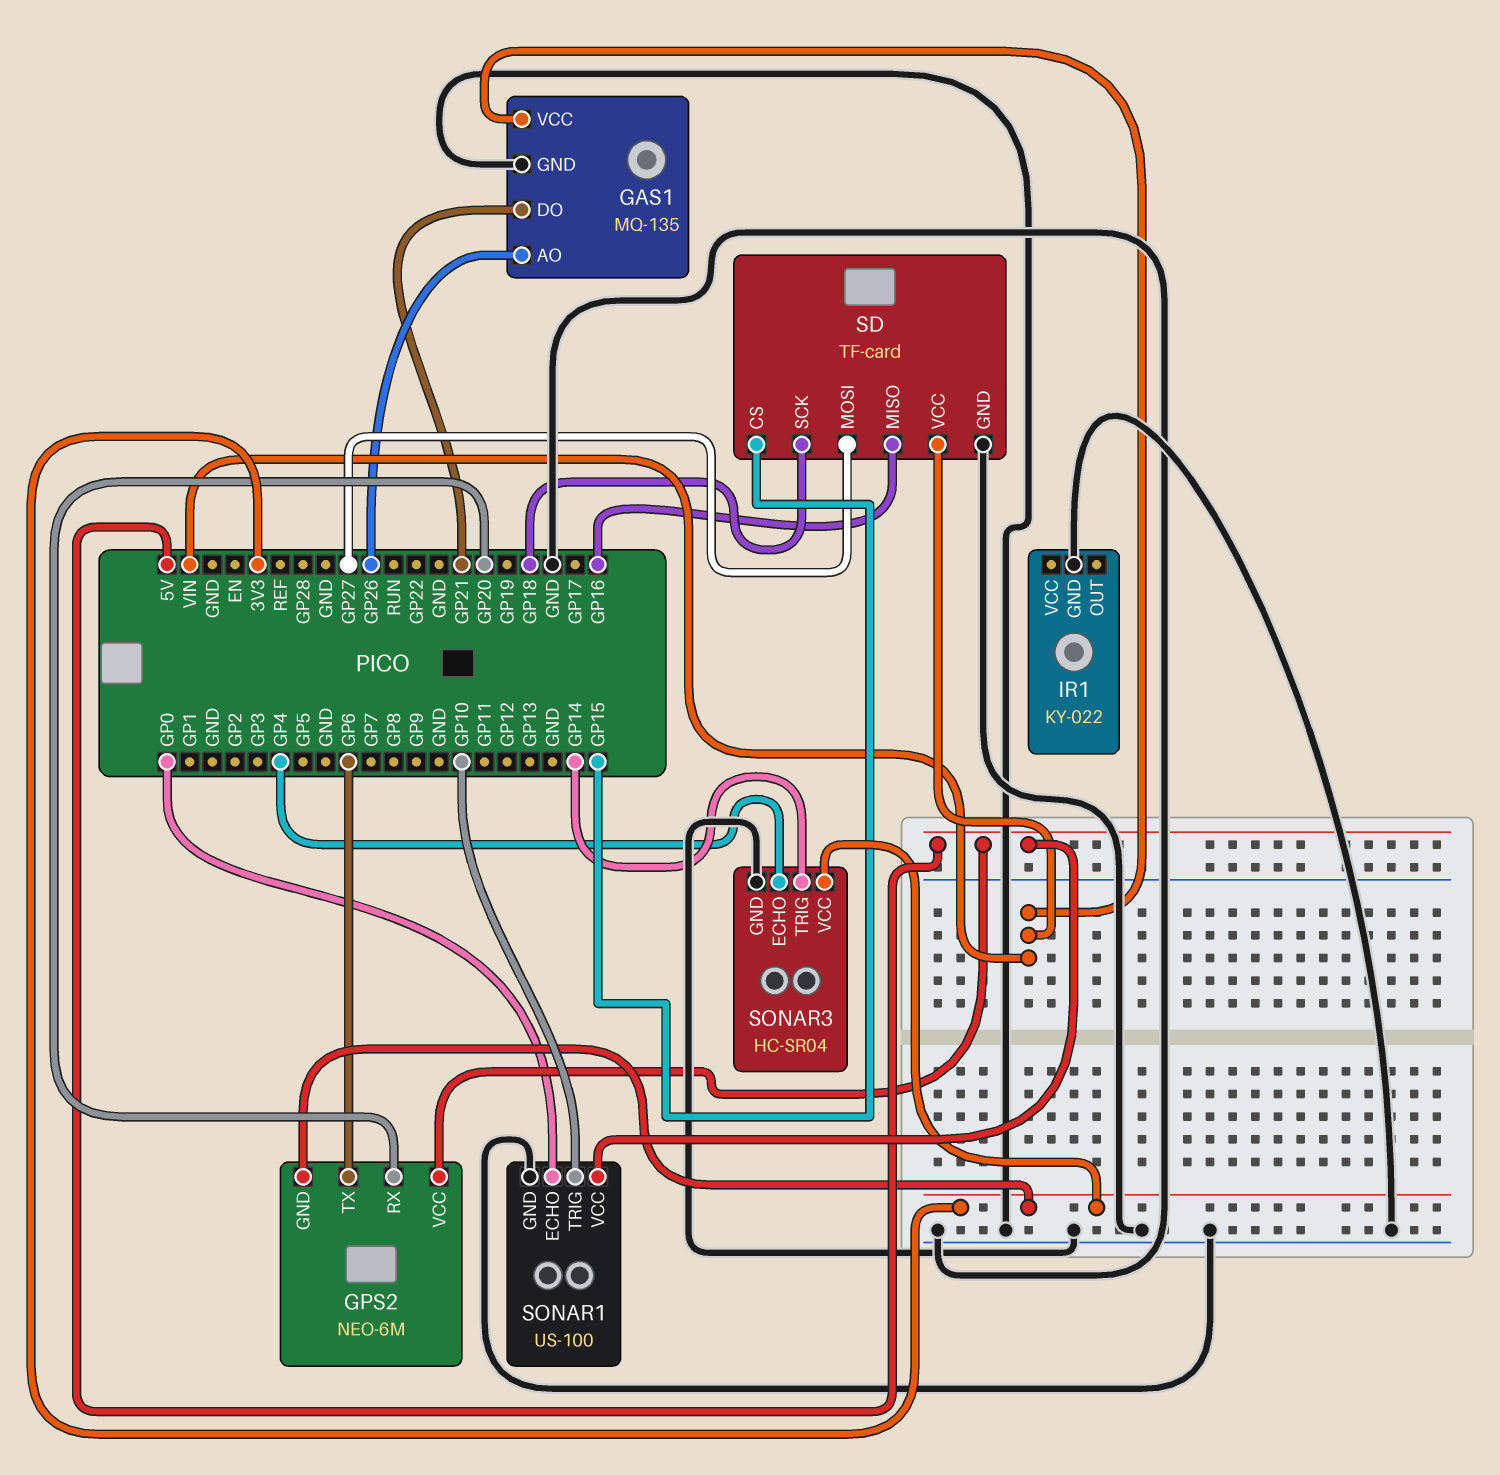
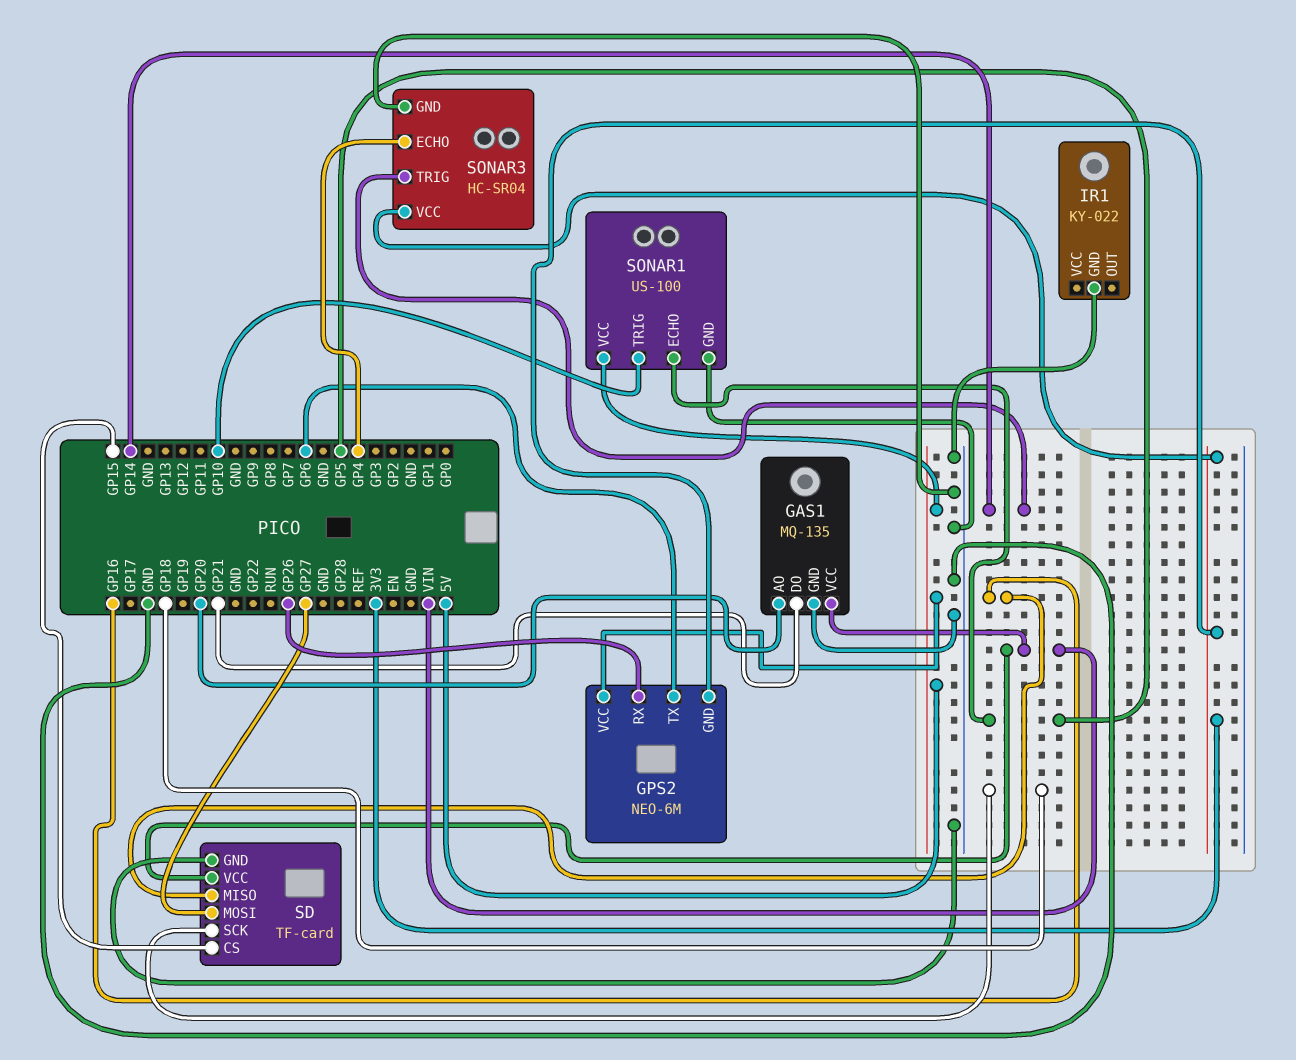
GAS1 pin AO: GP26 -> GP20
GPS2 pin RX: GP20 -> GP26
SONAR1 pin ECHO: GP0 -> GP5

